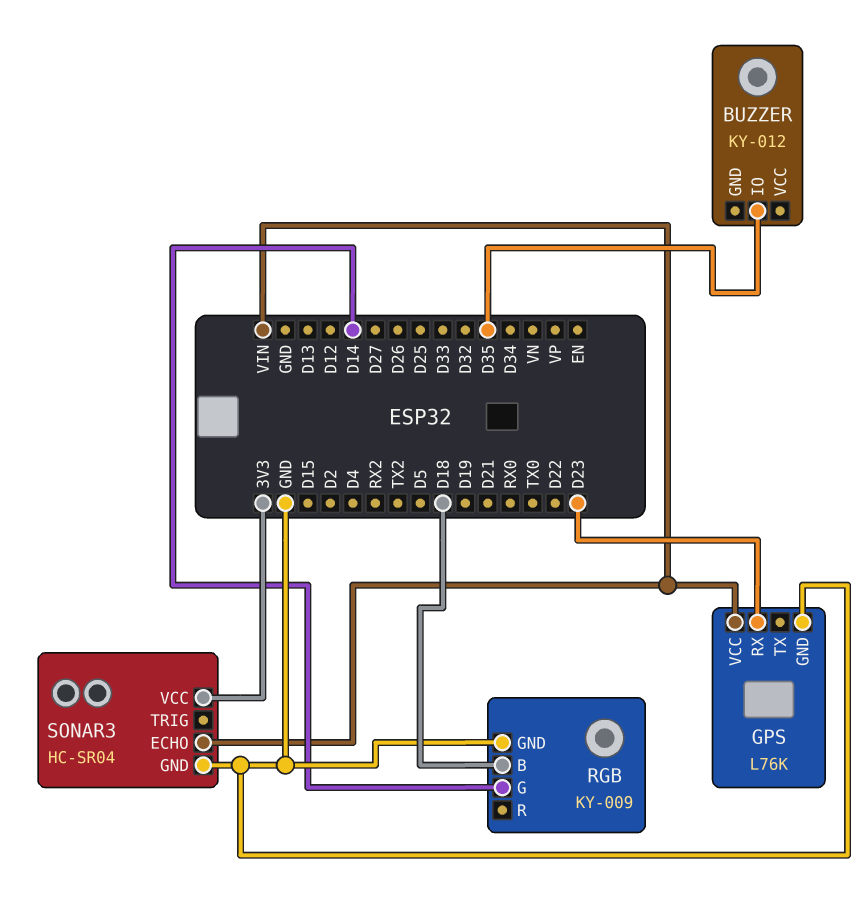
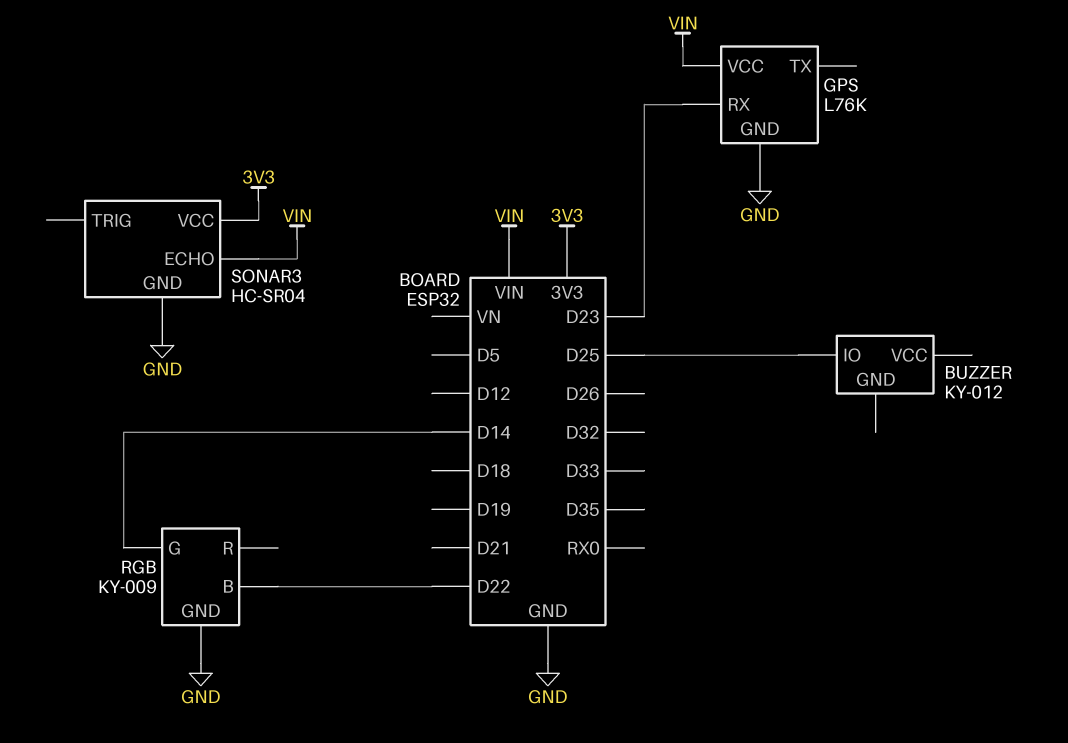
BUZZER pin IO: D35 -> D25
RGB pin B: D18 -> D22

